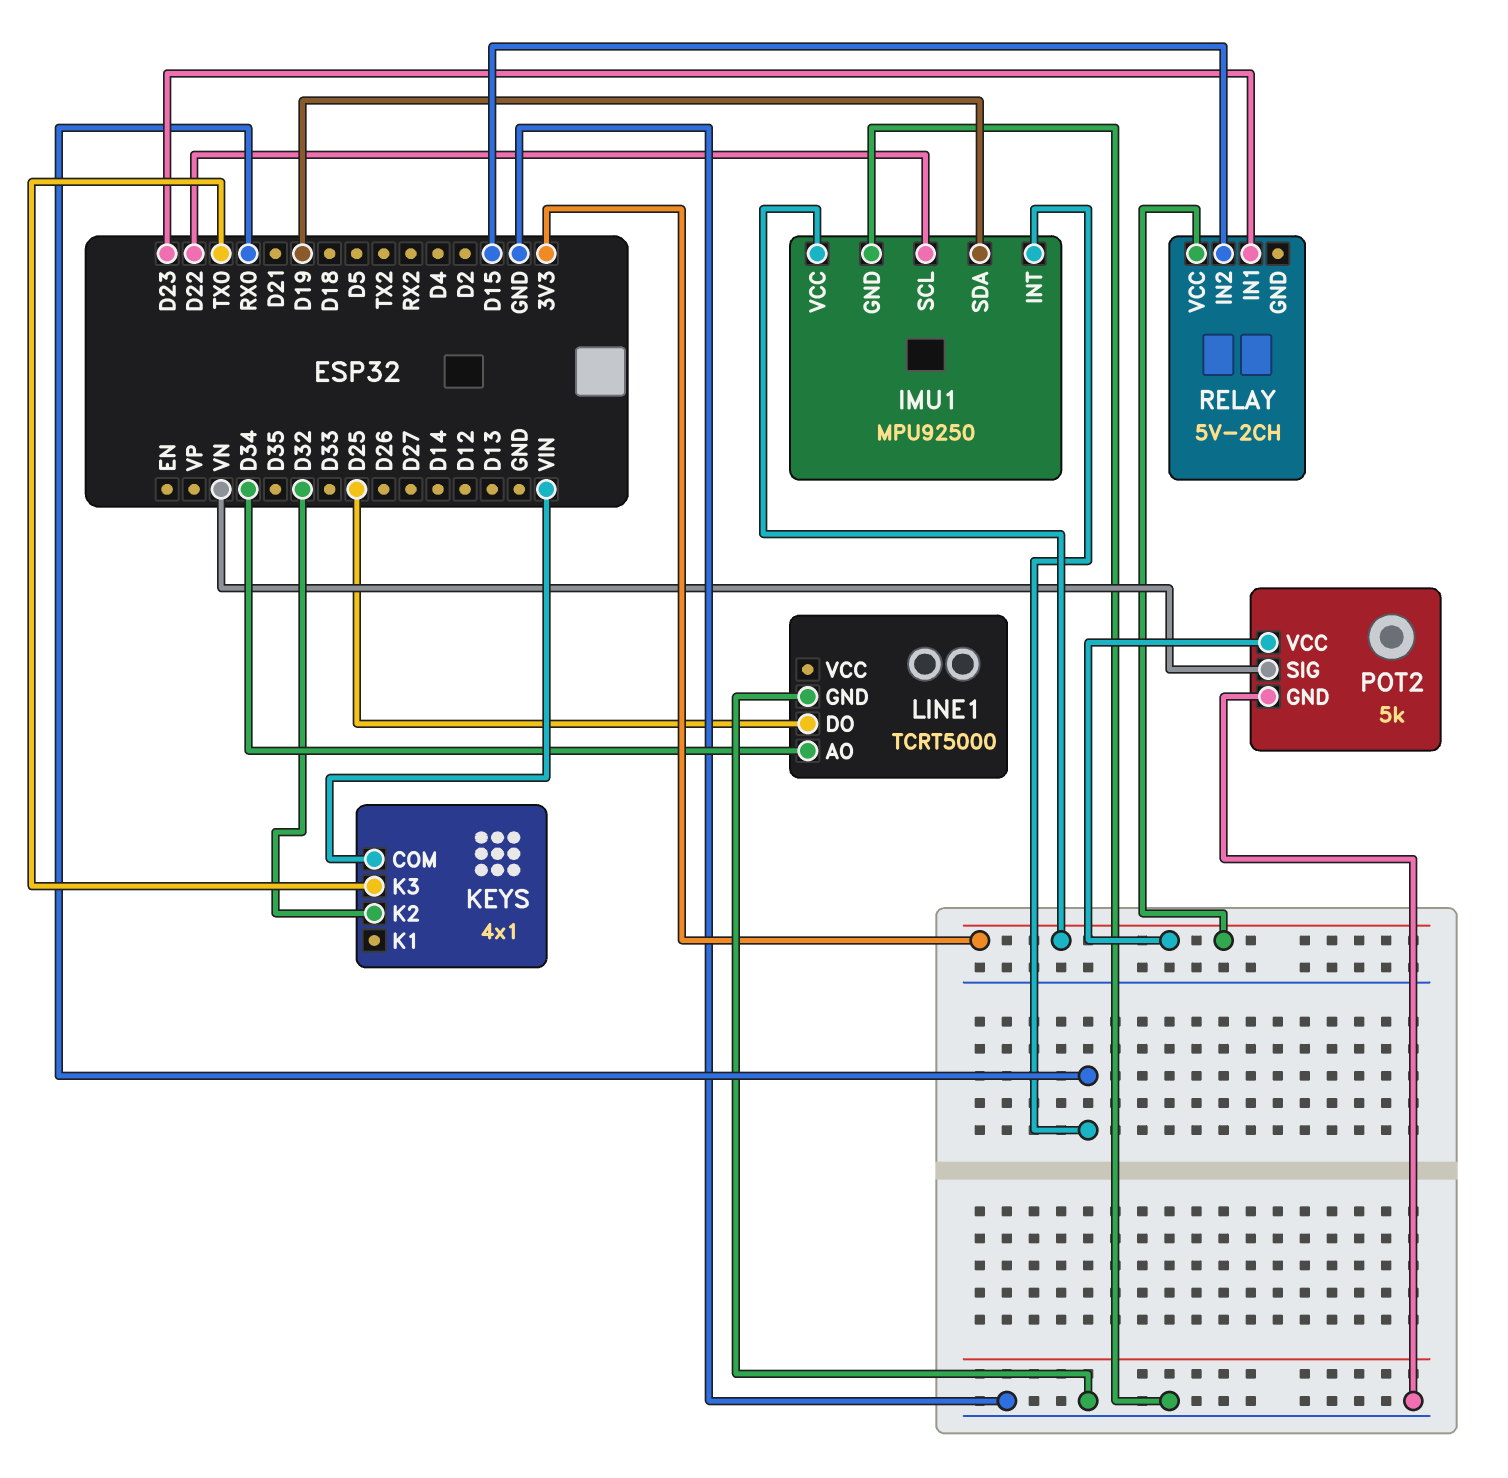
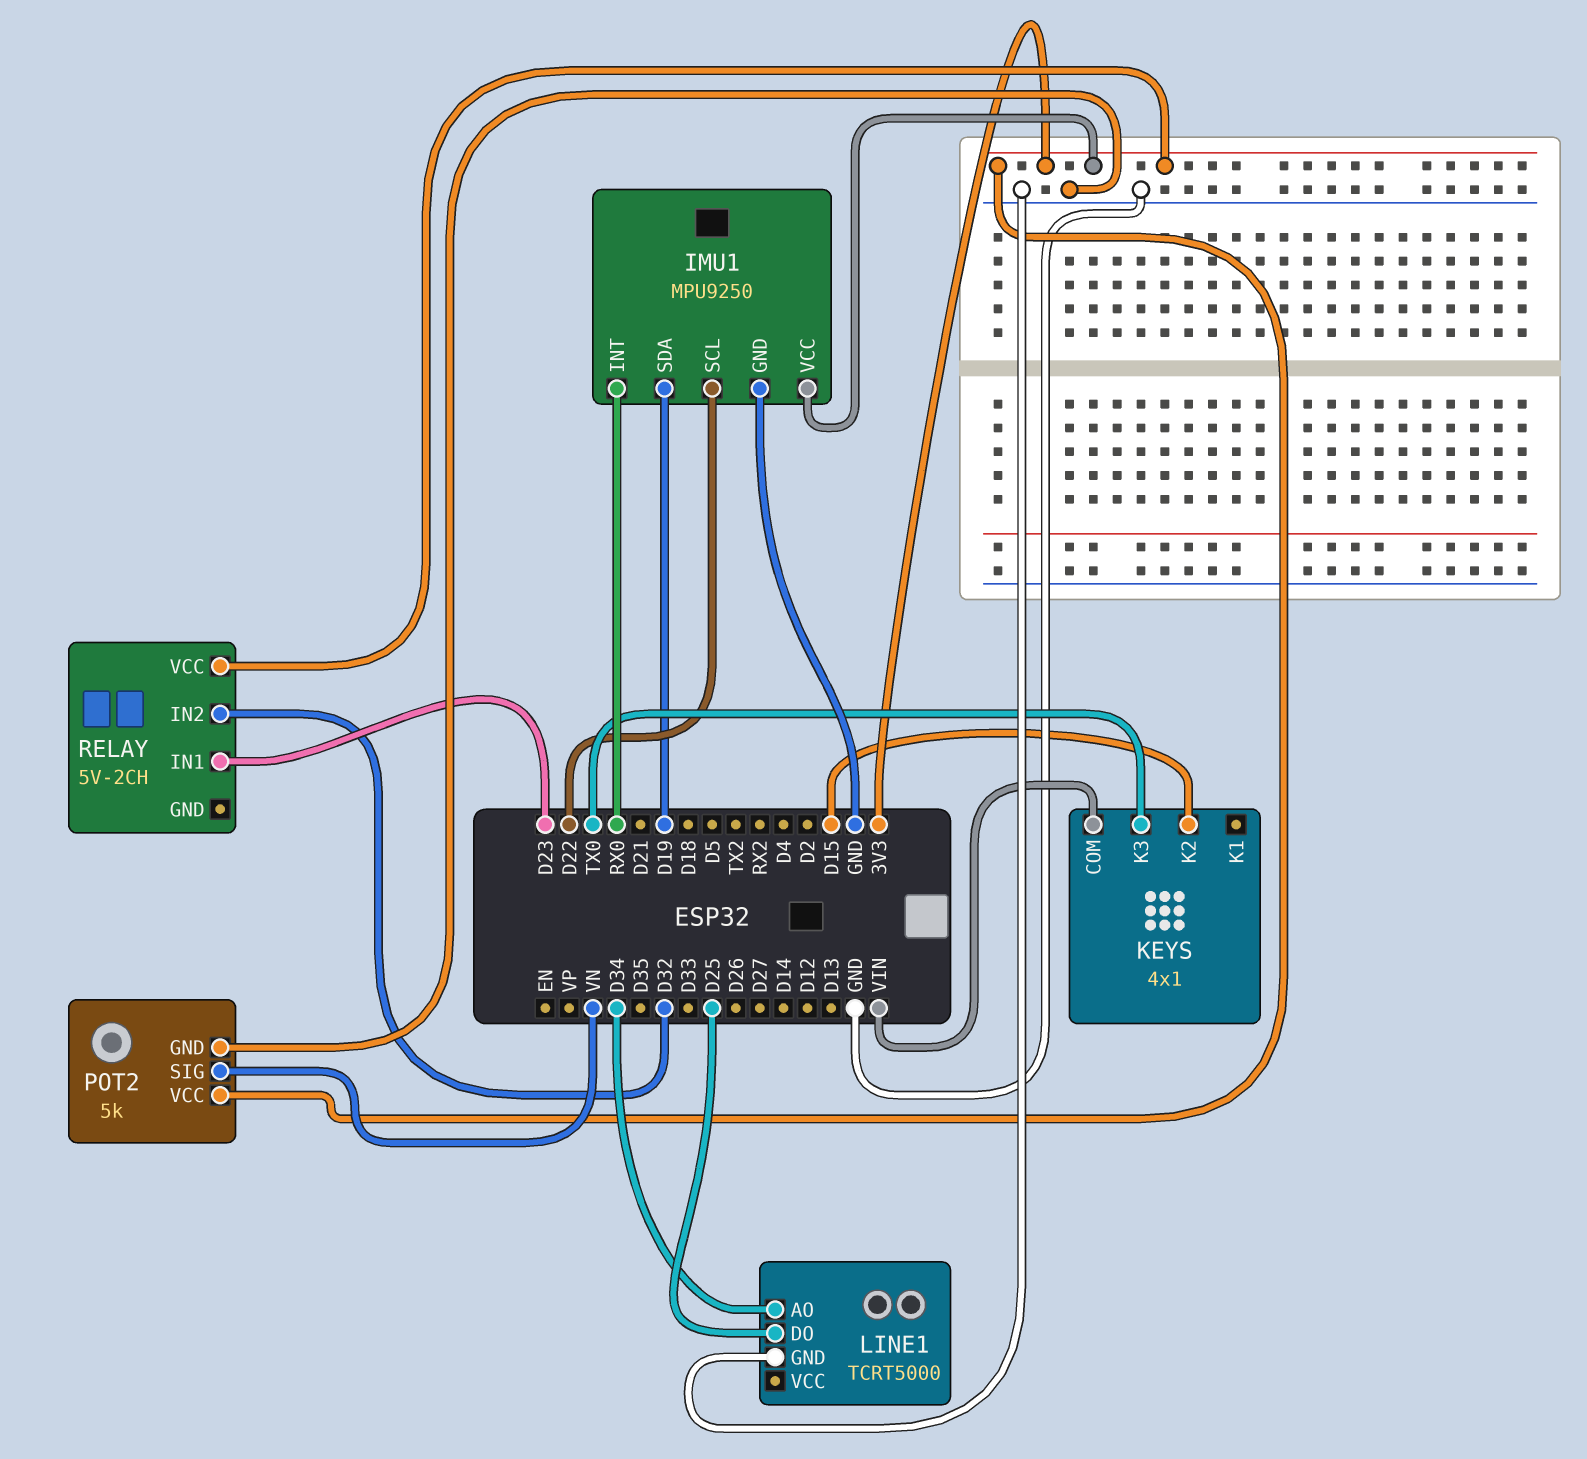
KEYS pin K2: D32 -> D15
RELAY pin IN2: D15 -> D32

